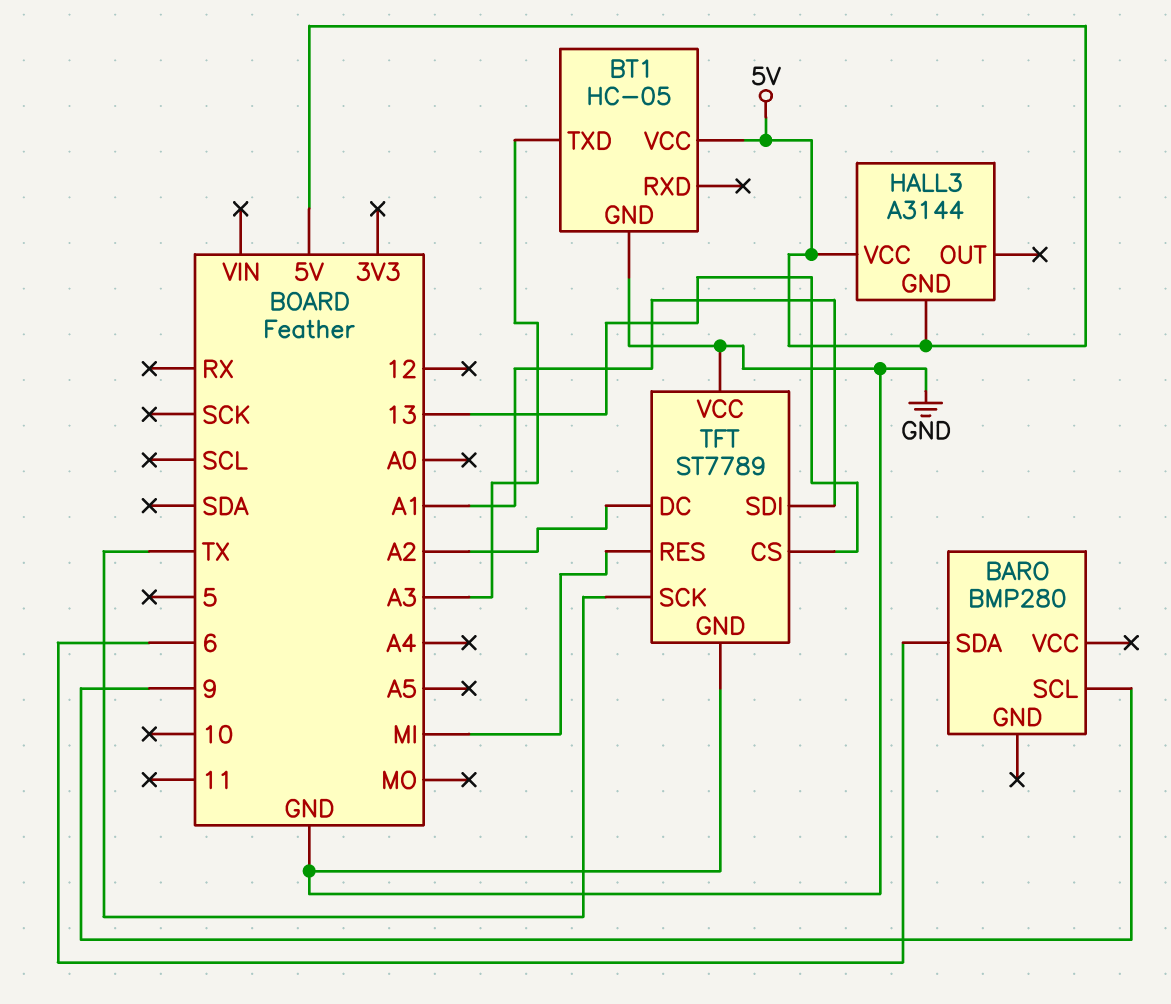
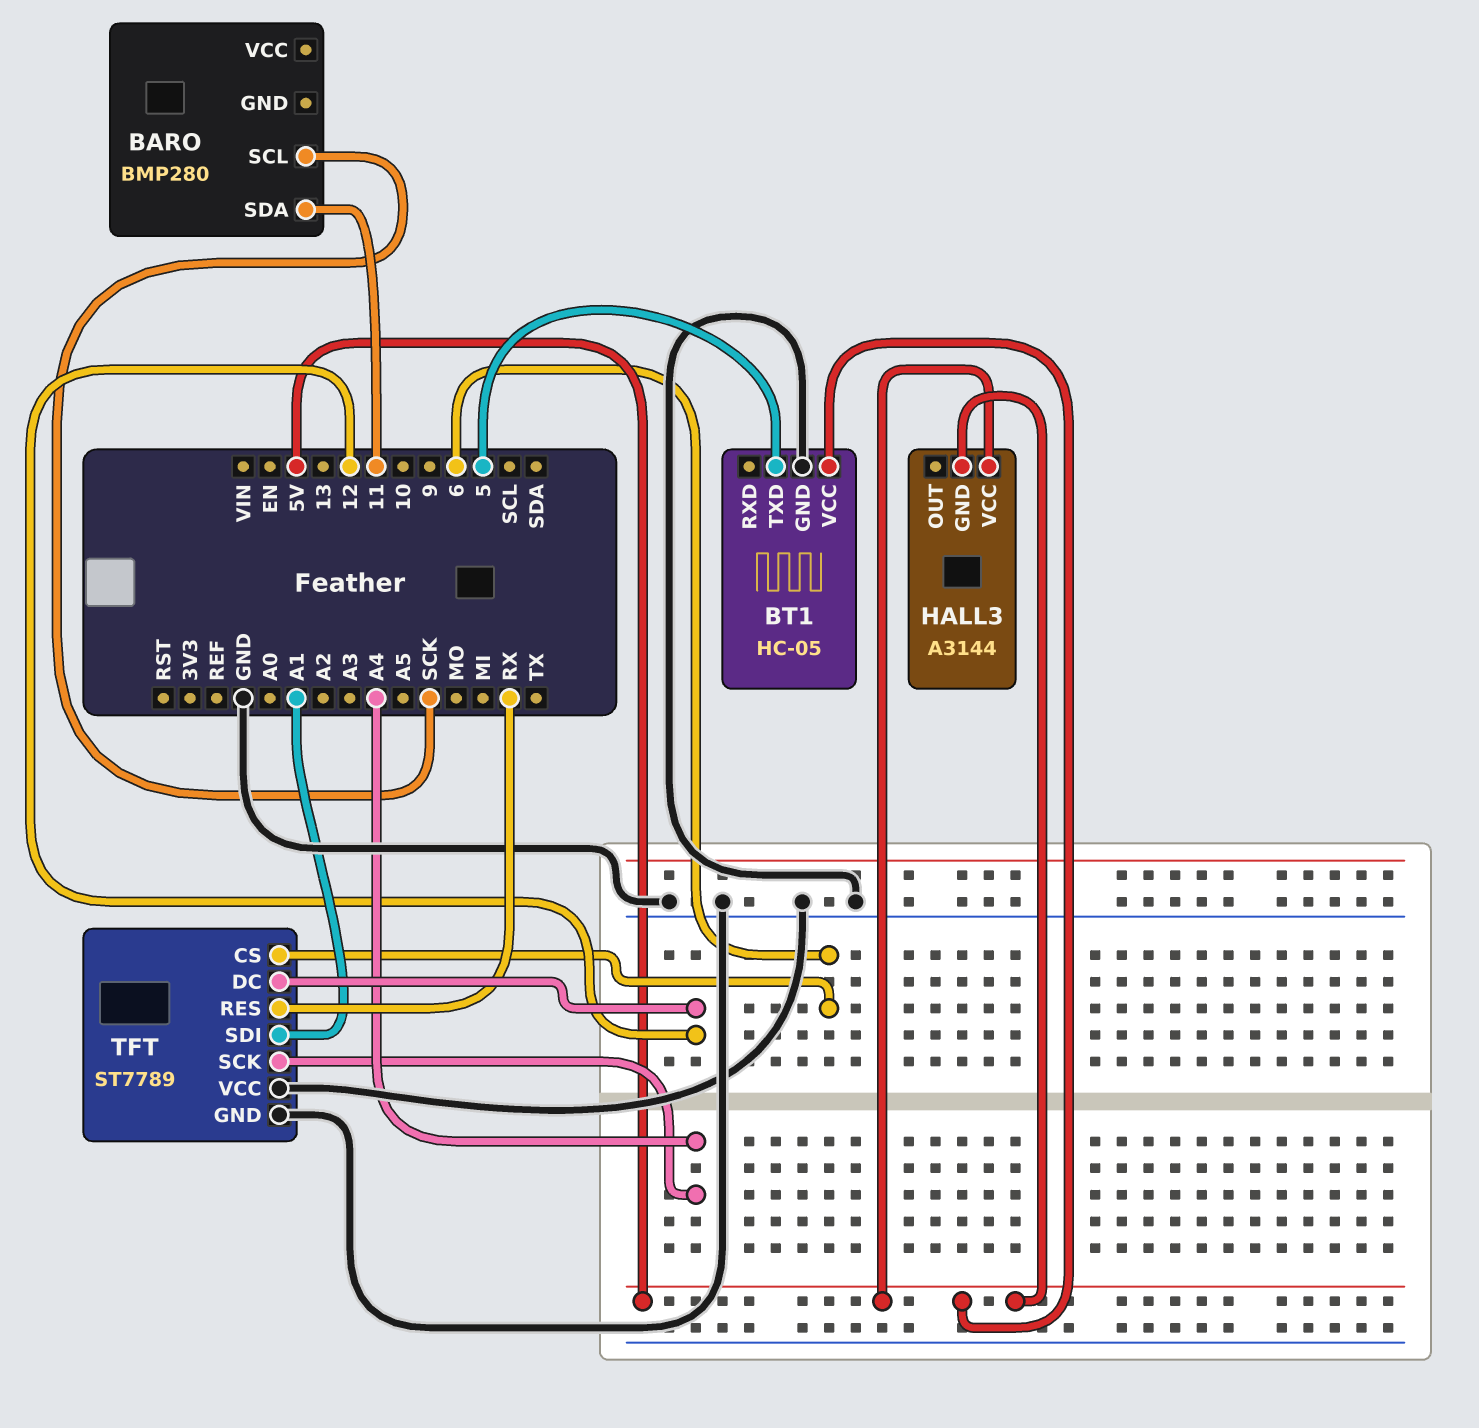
BARO pin SCL: 9 -> SCK
BARO pin SDA: 6 -> 11
BT1 pin TXD: A3 -> 5
TFT pin CS: 13 -> 6
TFT pin DC: A2 -> 12
TFT pin RES: MI -> RX
TFT pin SCK: TX -> A4

